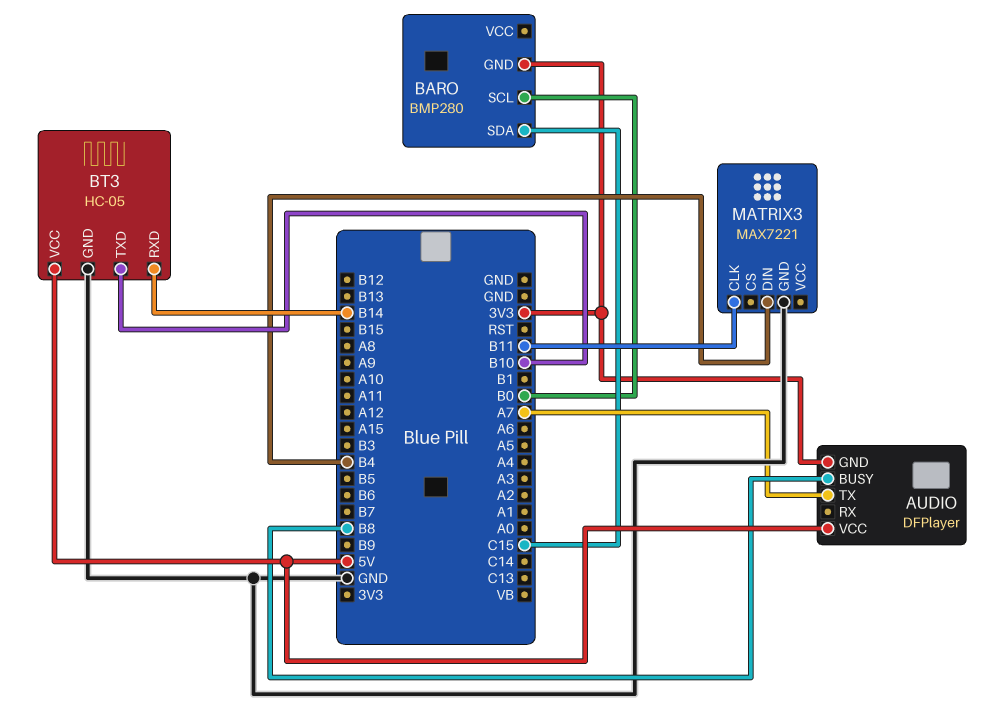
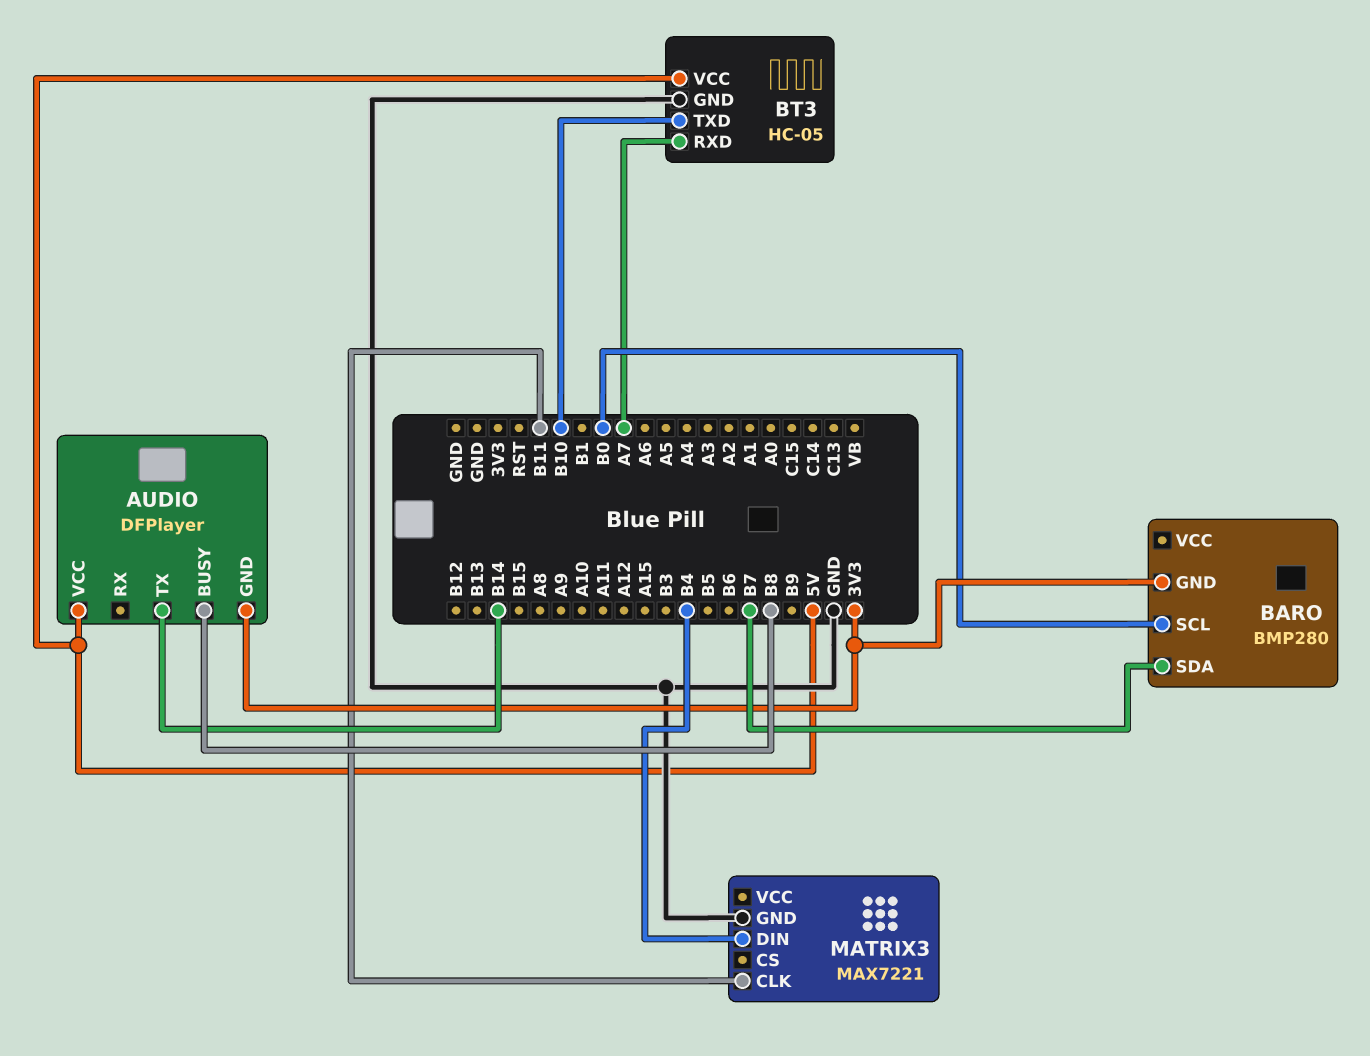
AUDIO pin TX: A7 -> B14
BARO pin SDA: C15 -> B7
BT3 pin RXD: B14 -> A7

